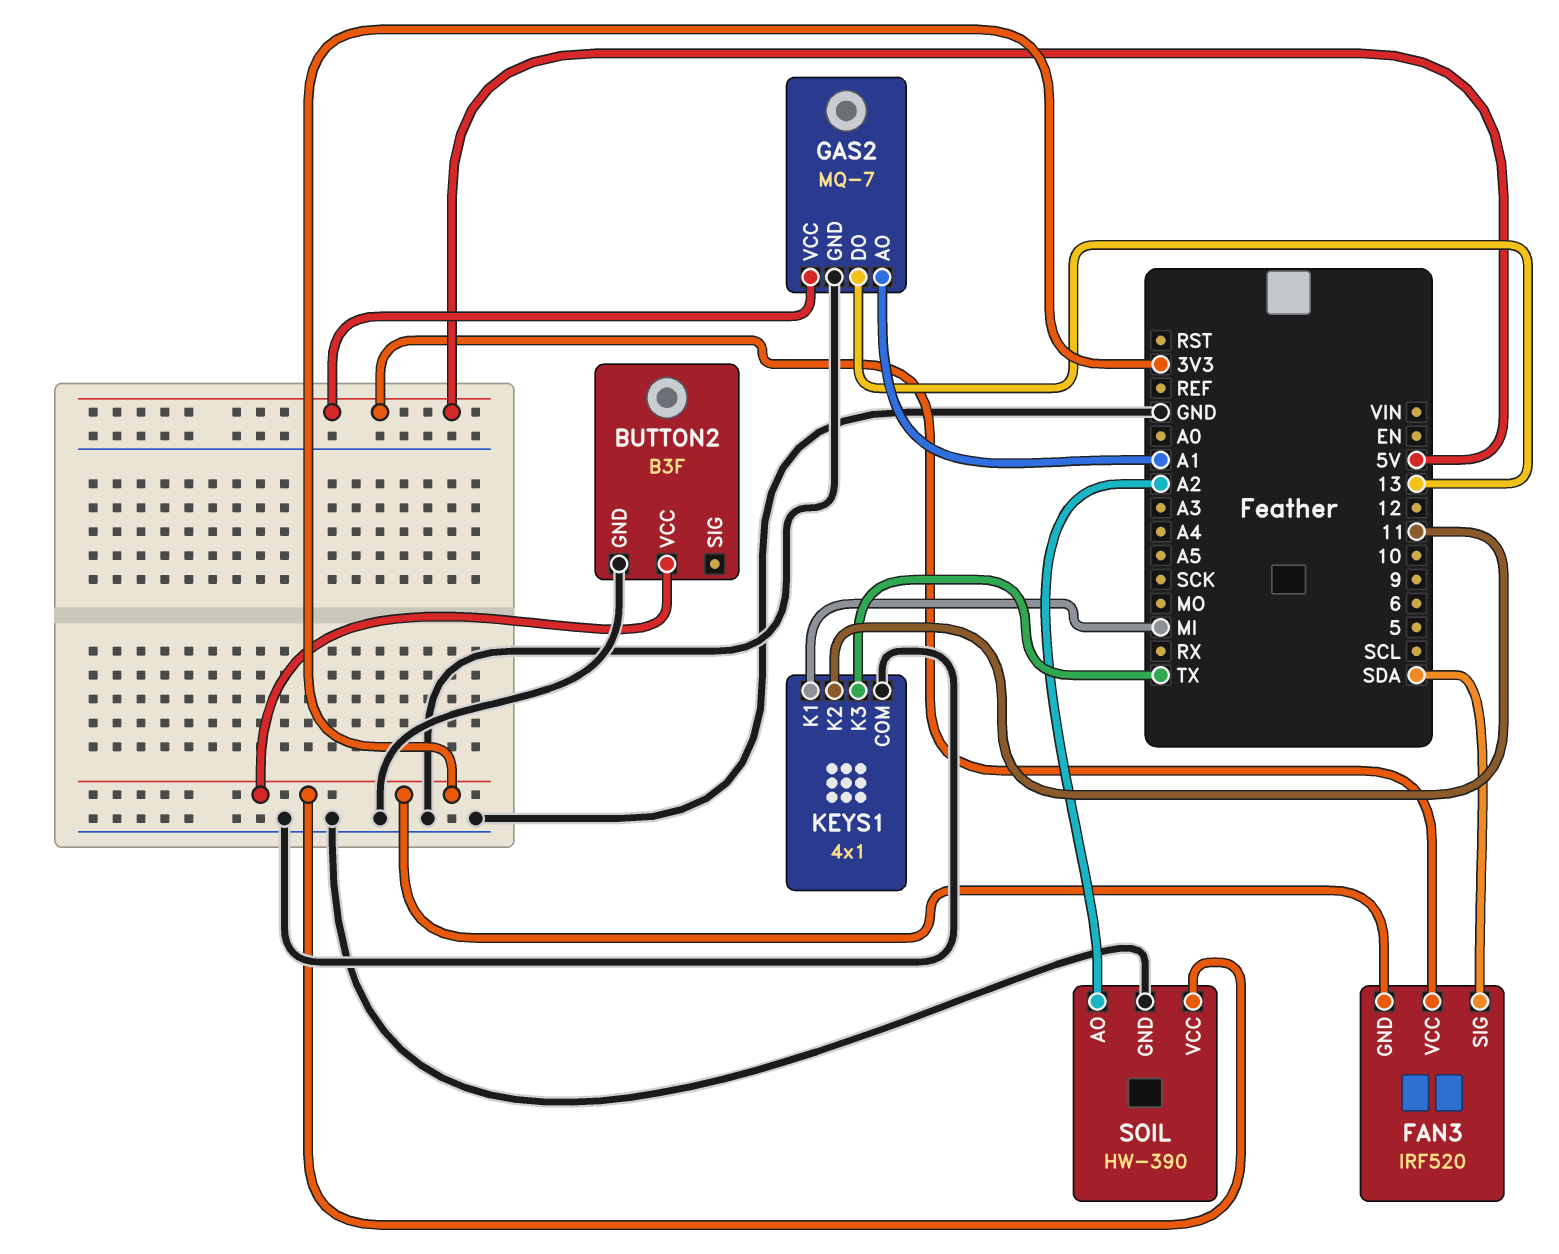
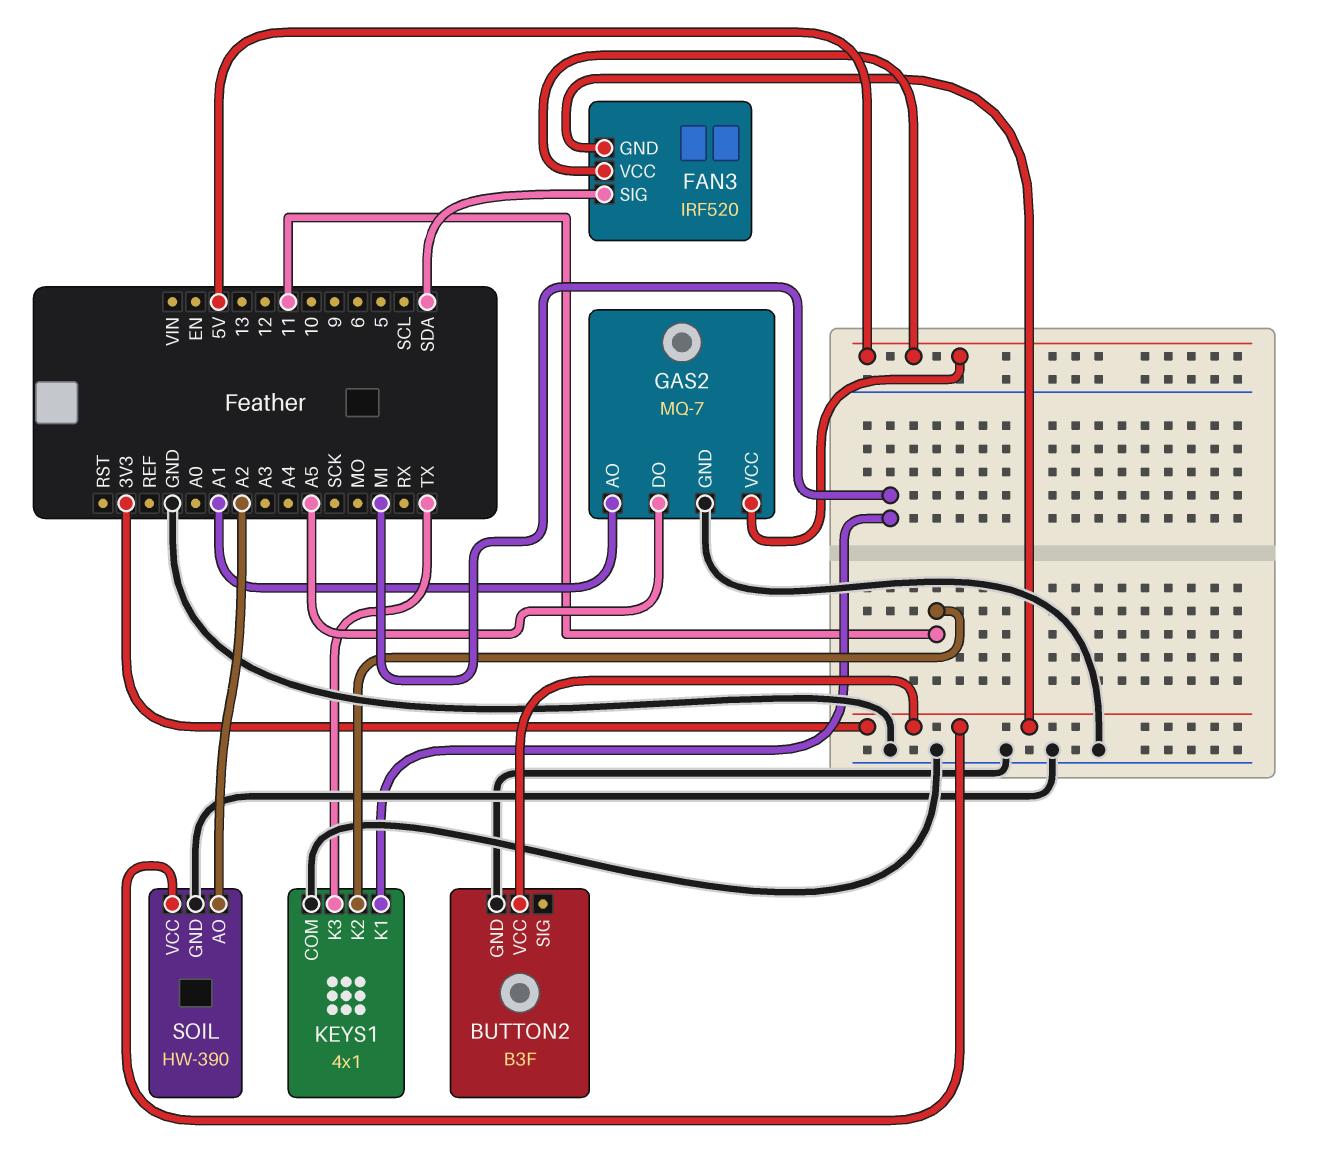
GAS2 pin DO: 13 -> A5

